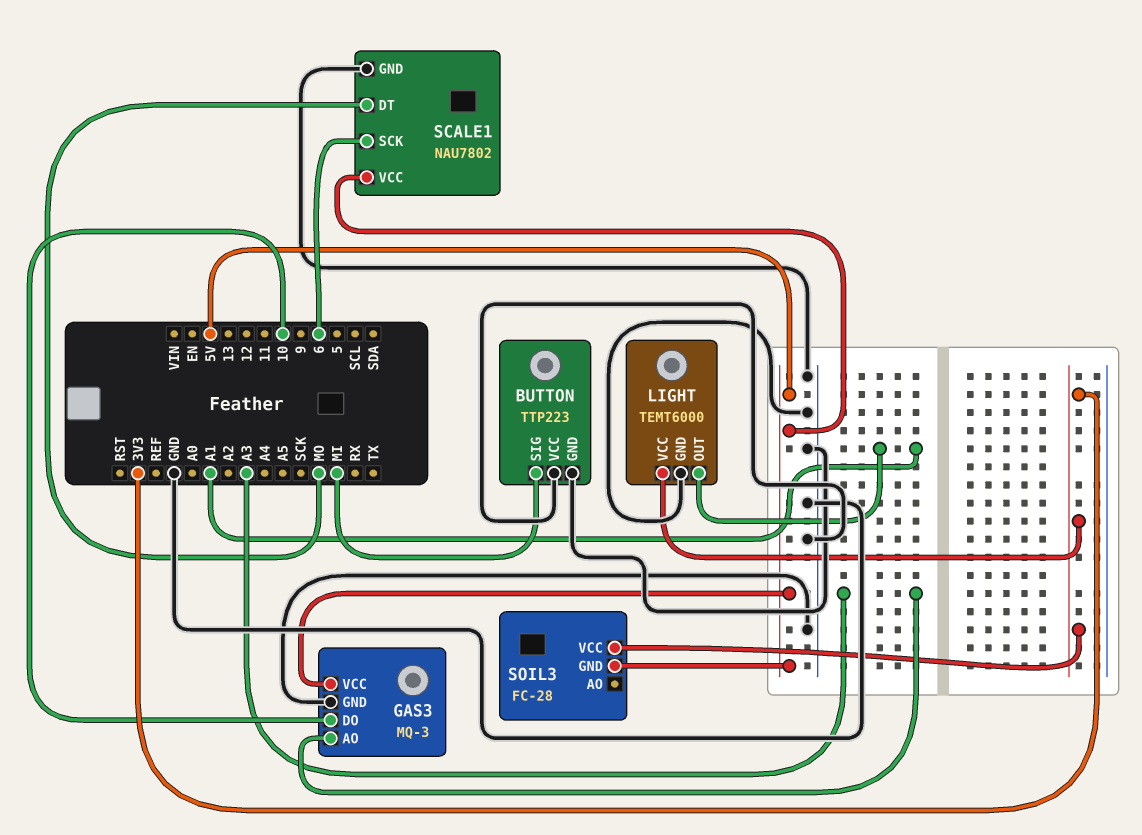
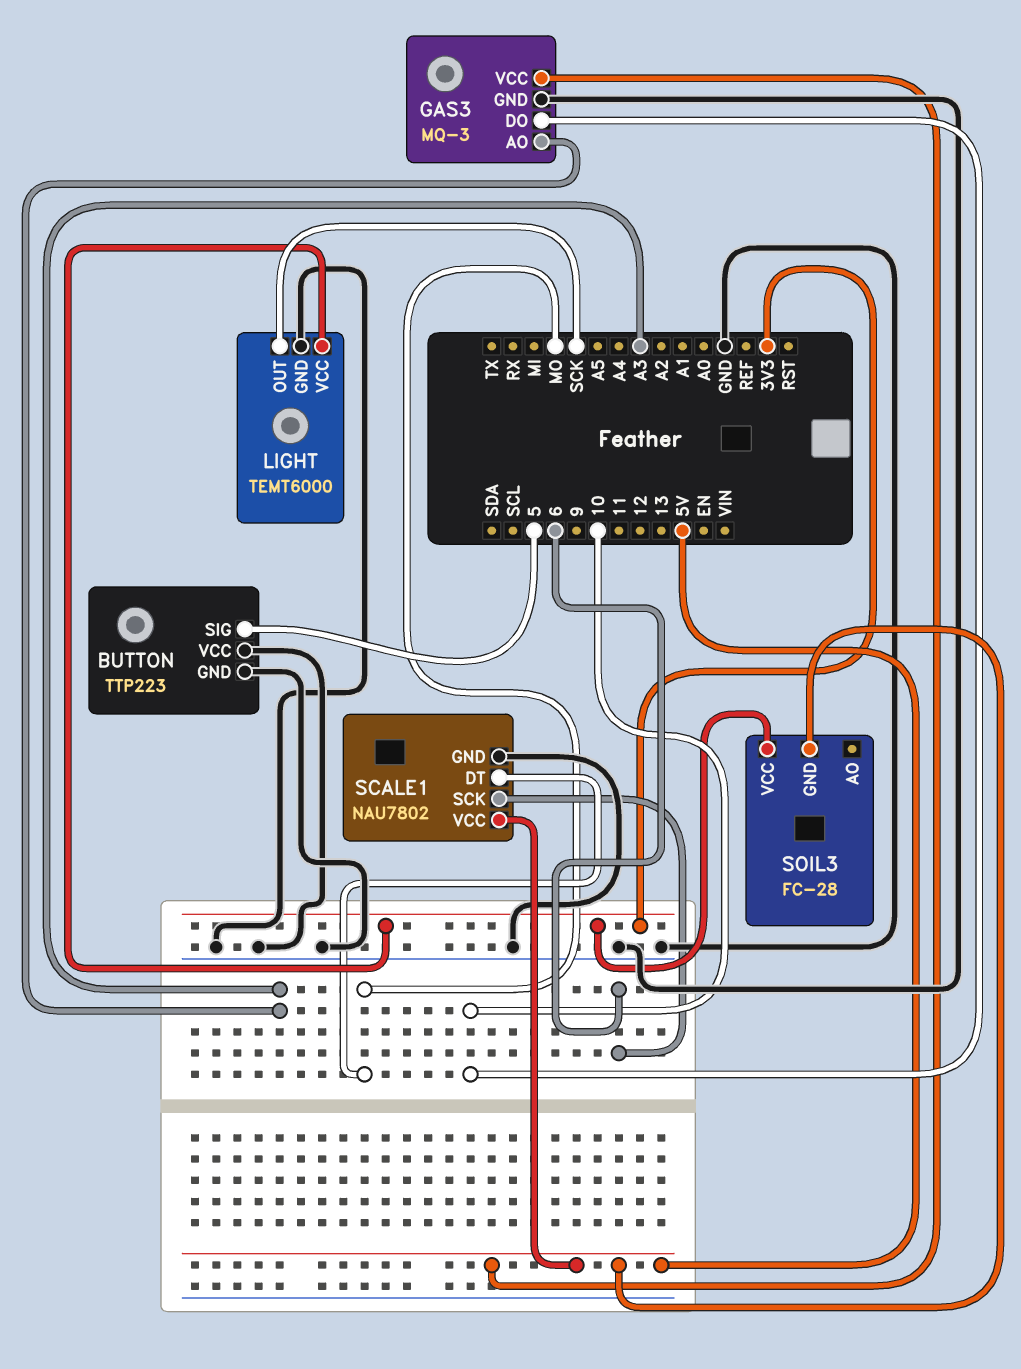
BUTTON pin SIG: MI -> 5
LIGHT pin OUT: A1 -> SCK

